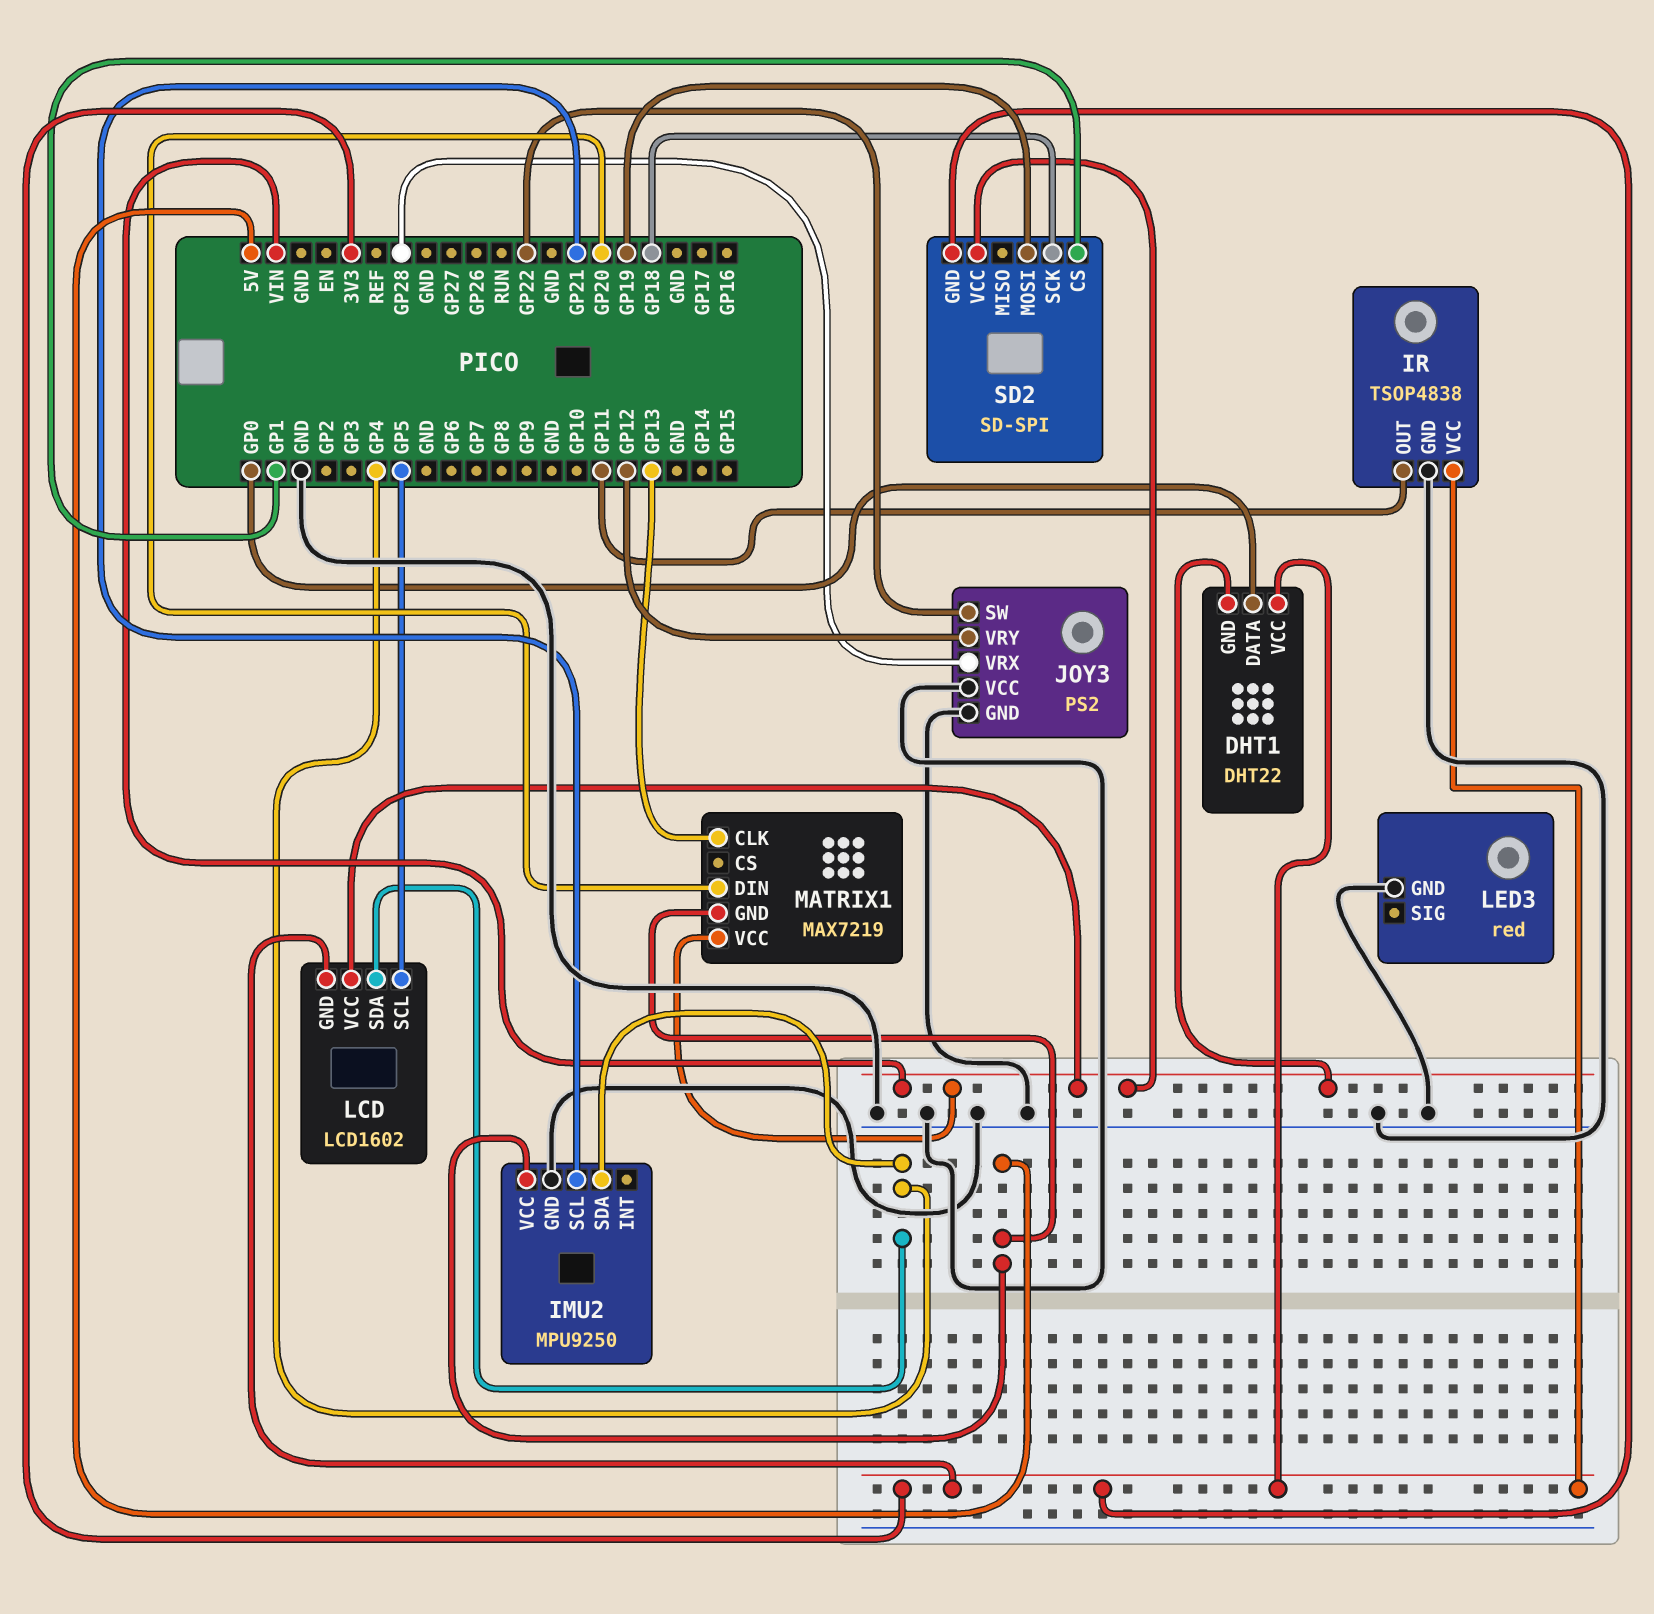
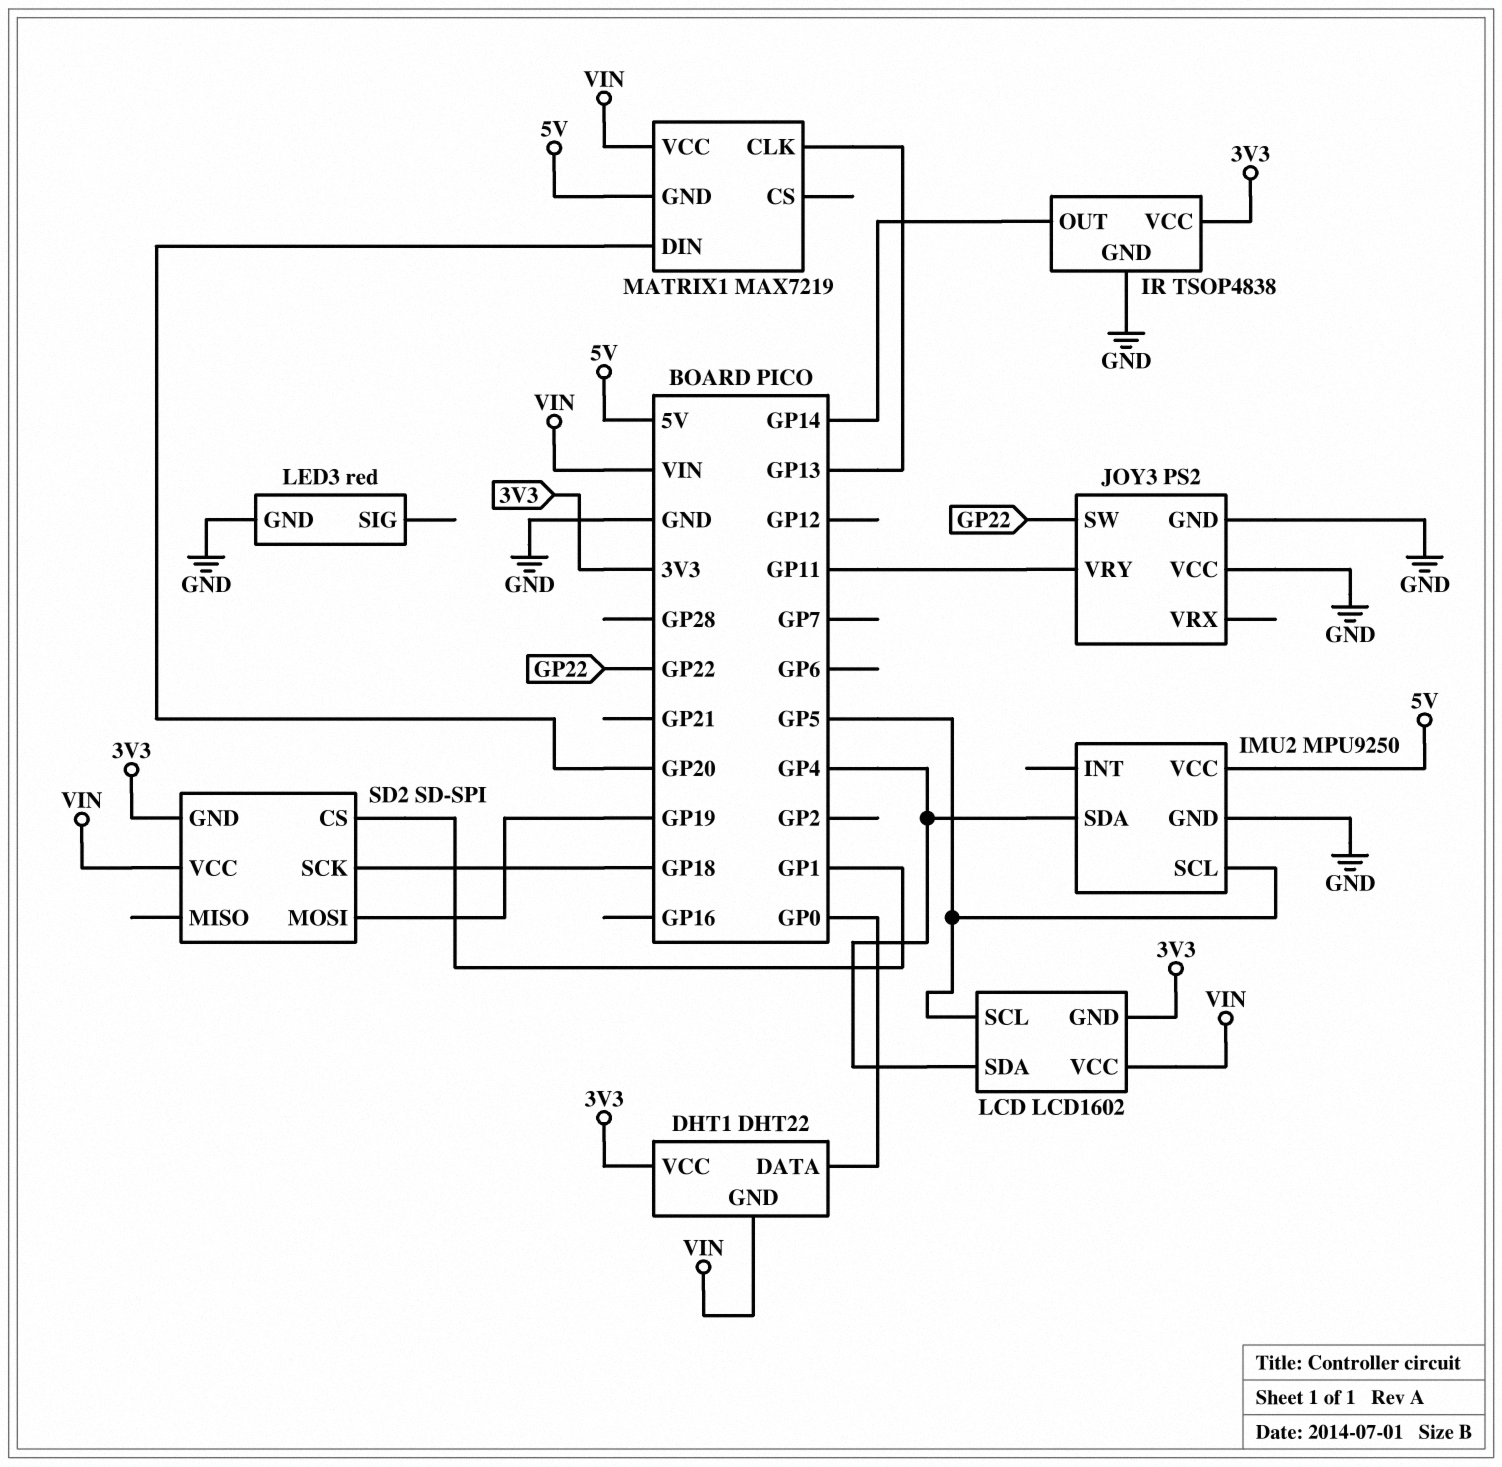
IMU2 pin SCL: GP21 -> GP5
IR pin OUT: GP11 -> GP14
JOY3 pin VRX: GP28 -> none
JOY3 pin VRY: GP12 -> GP11

